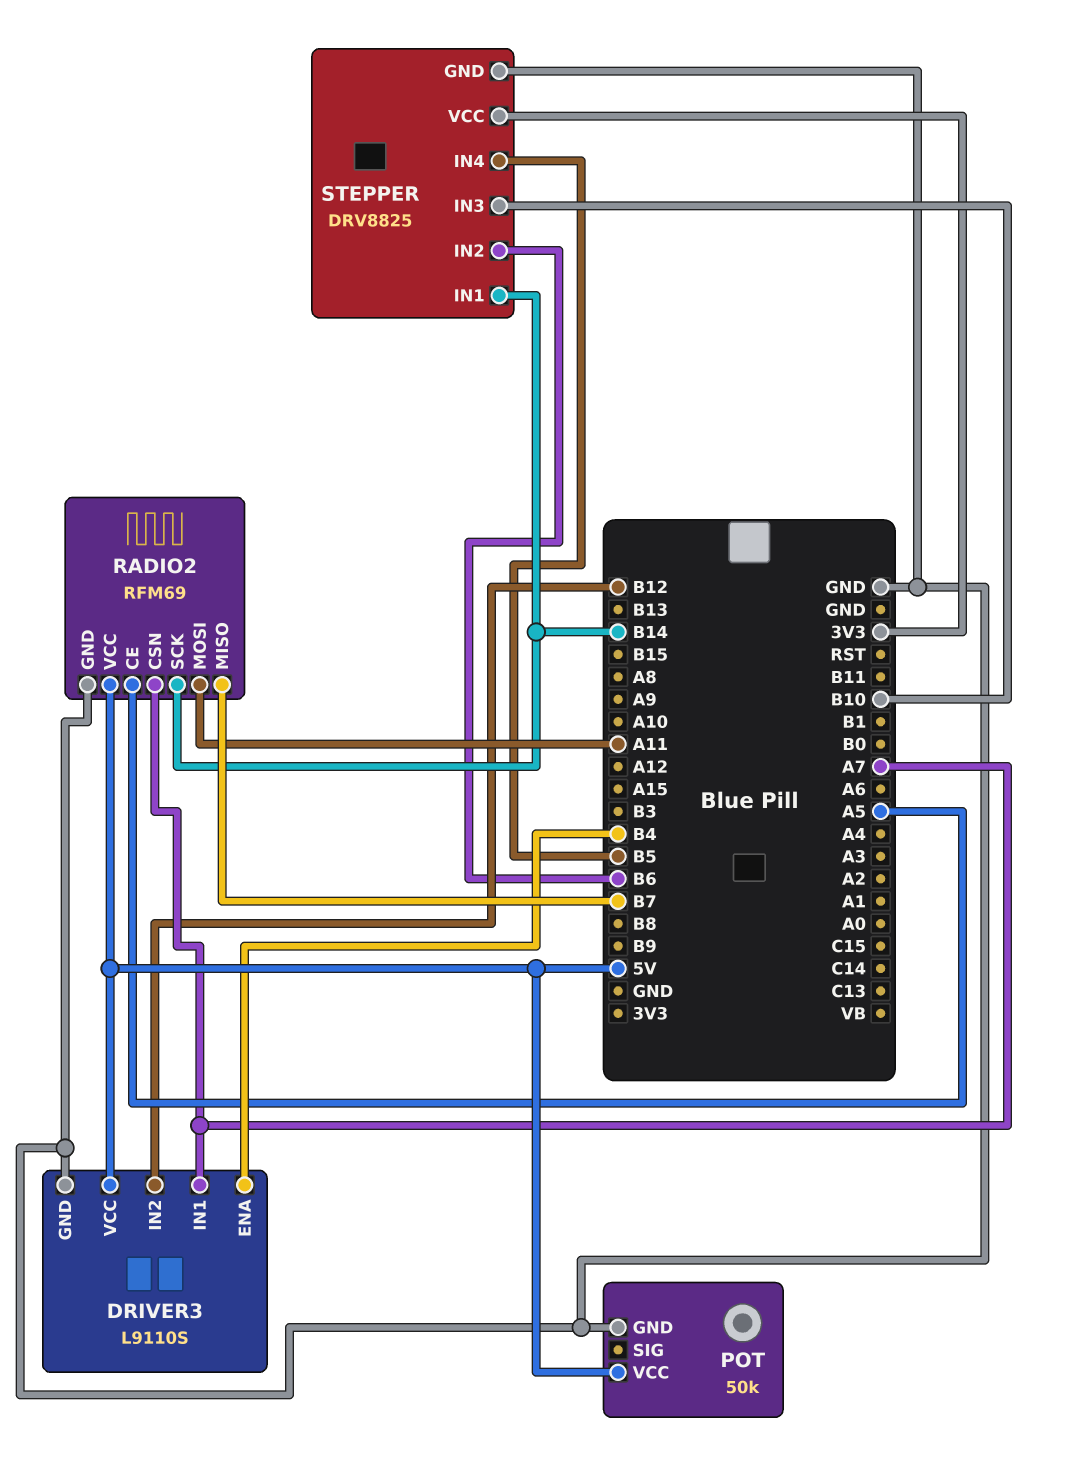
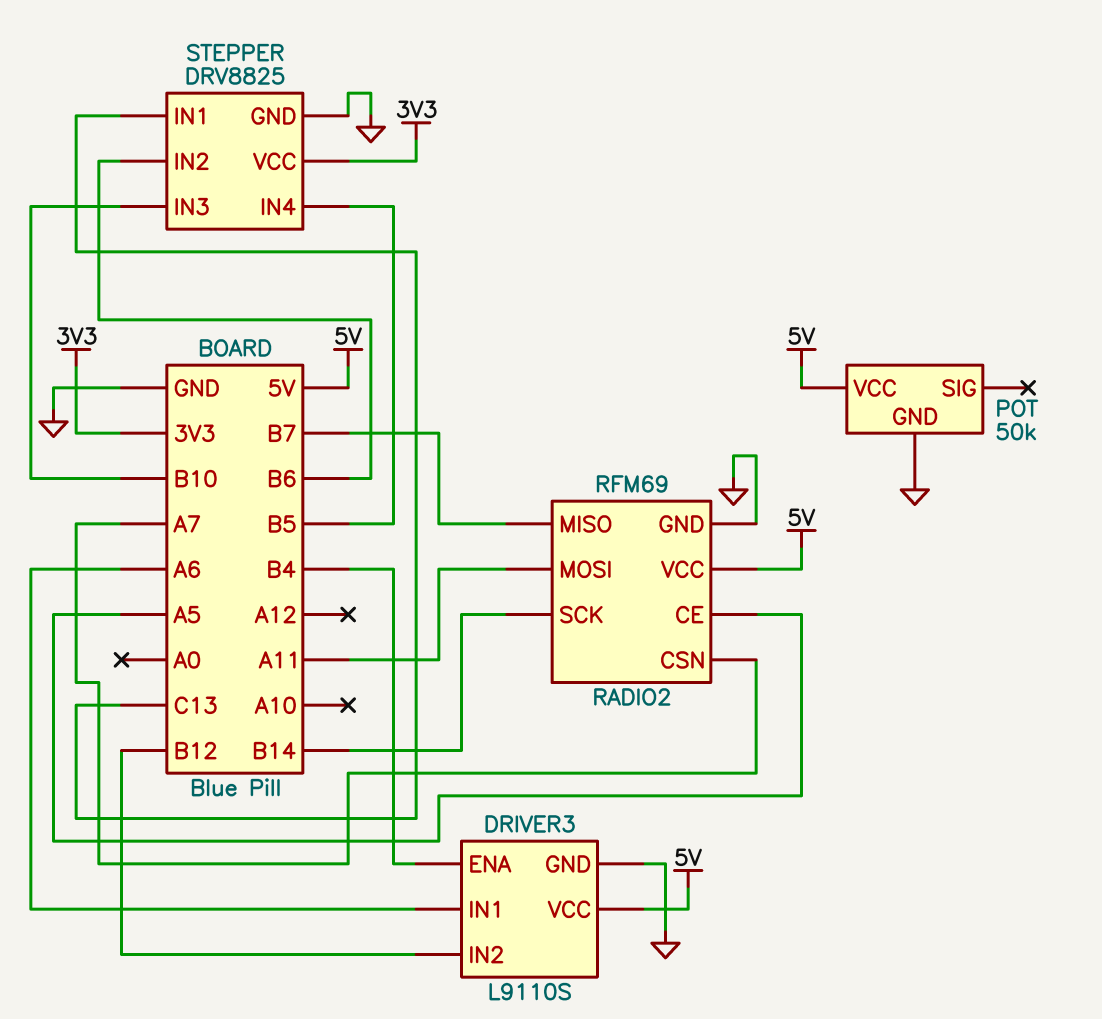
DRIVER3 pin IN1: A7 -> A6
STEPPER pin IN1: B14 -> C13

